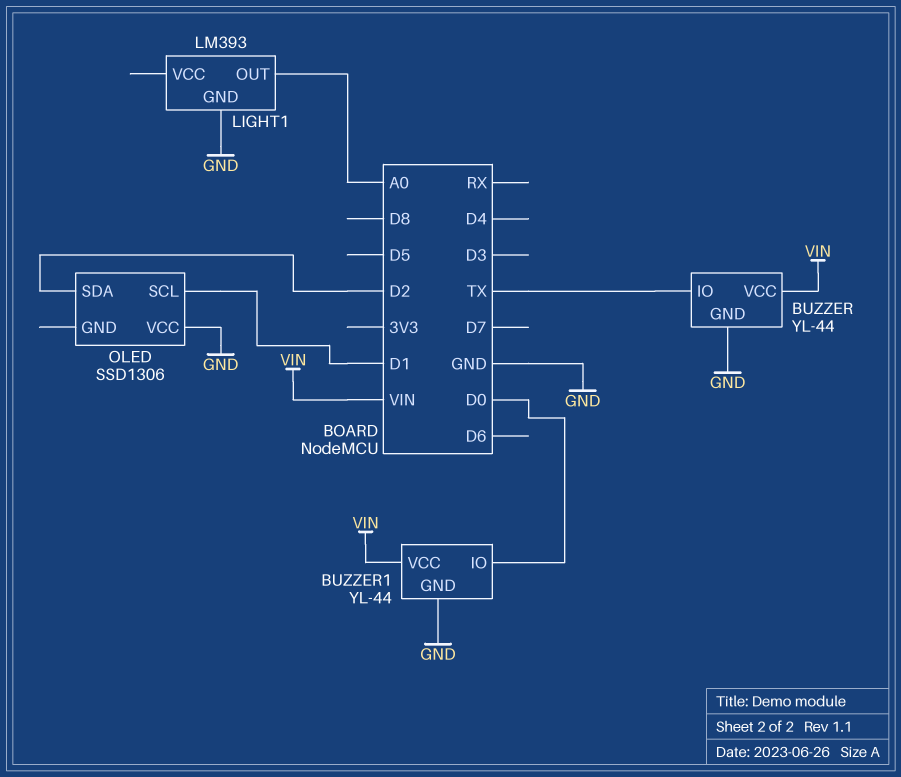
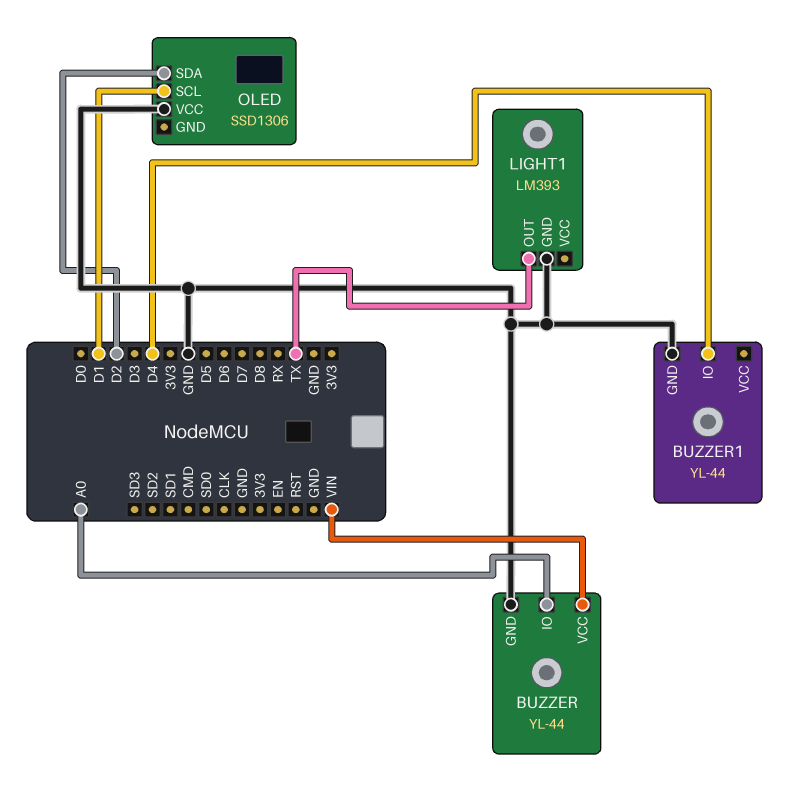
BUZZER pin IO: TX -> A0
BUZZER1 pin IO: D0 -> D4
BUZZER1 pin VCC: VIN -> none
LIGHT1 pin OUT: A0 -> TX

